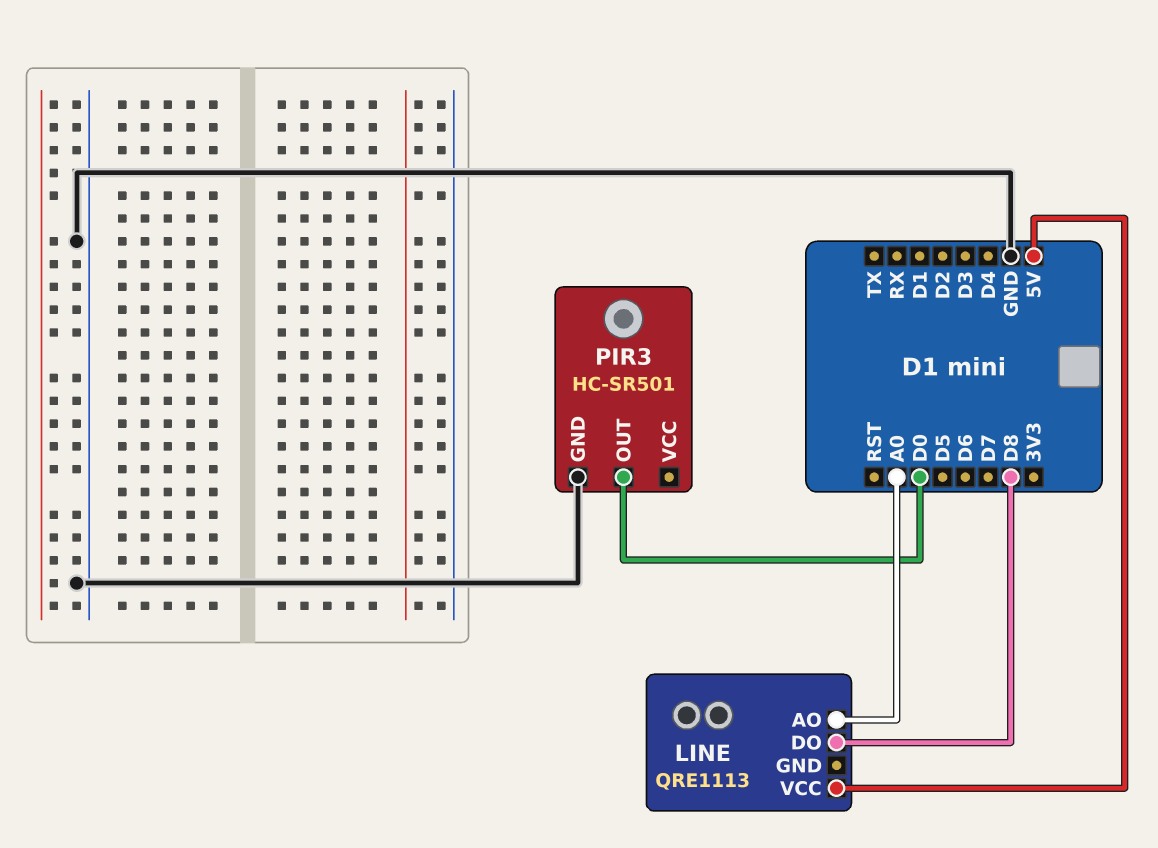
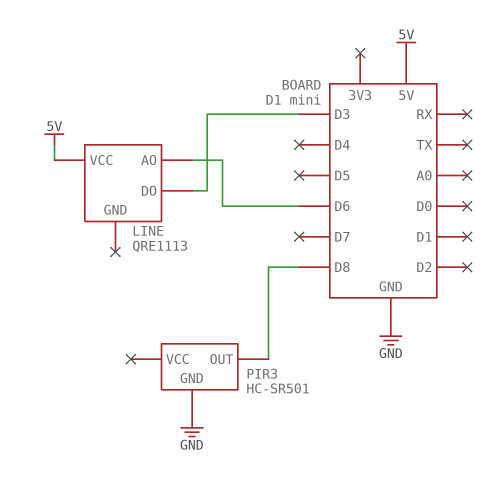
LINE pin AO: A0 -> D6
LINE pin DO: D8 -> D3
PIR3 pin OUT: D0 -> D8

